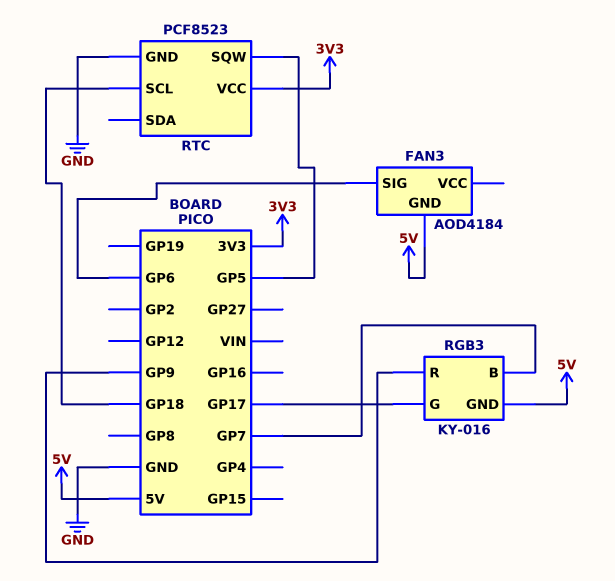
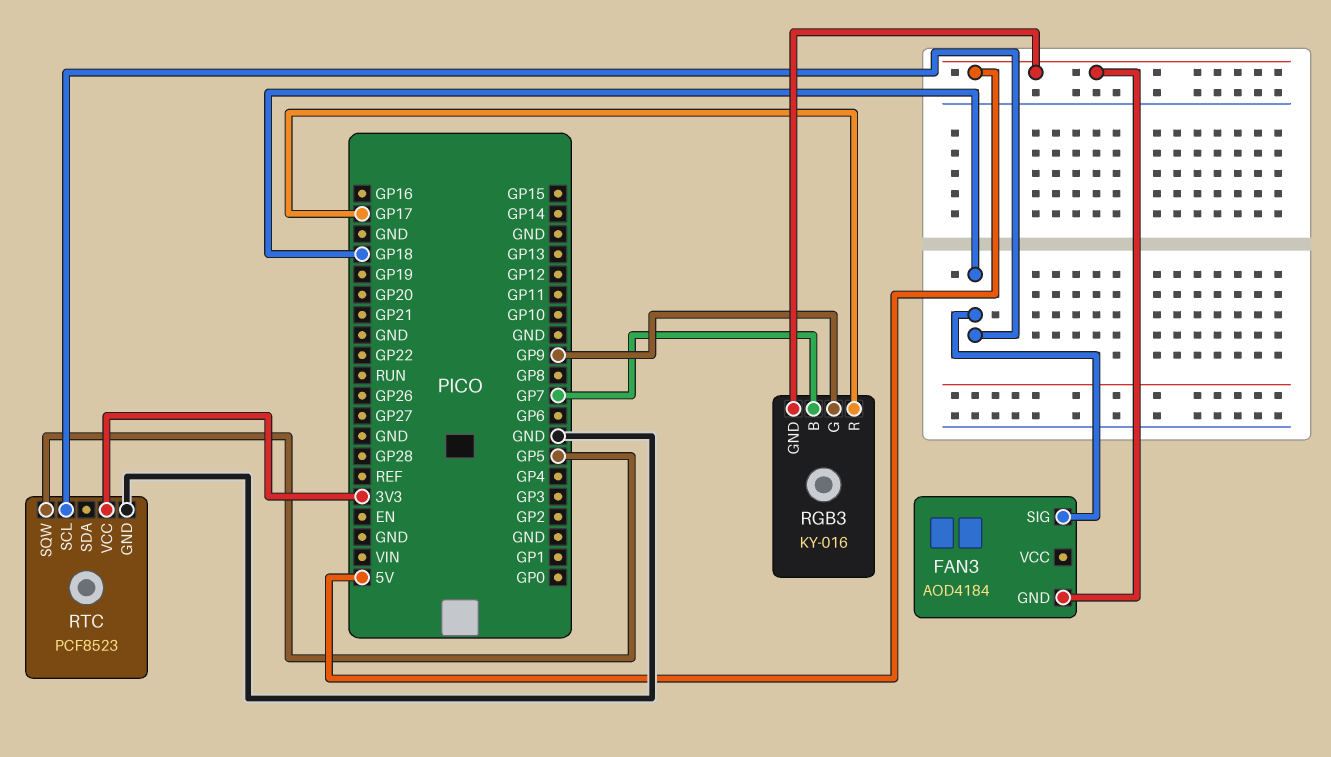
FAN3 pin SIG: GP6 -> GP18
RGB3 pin G: GP17 -> GP9
RGB3 pin R: GP9 -> GP17

